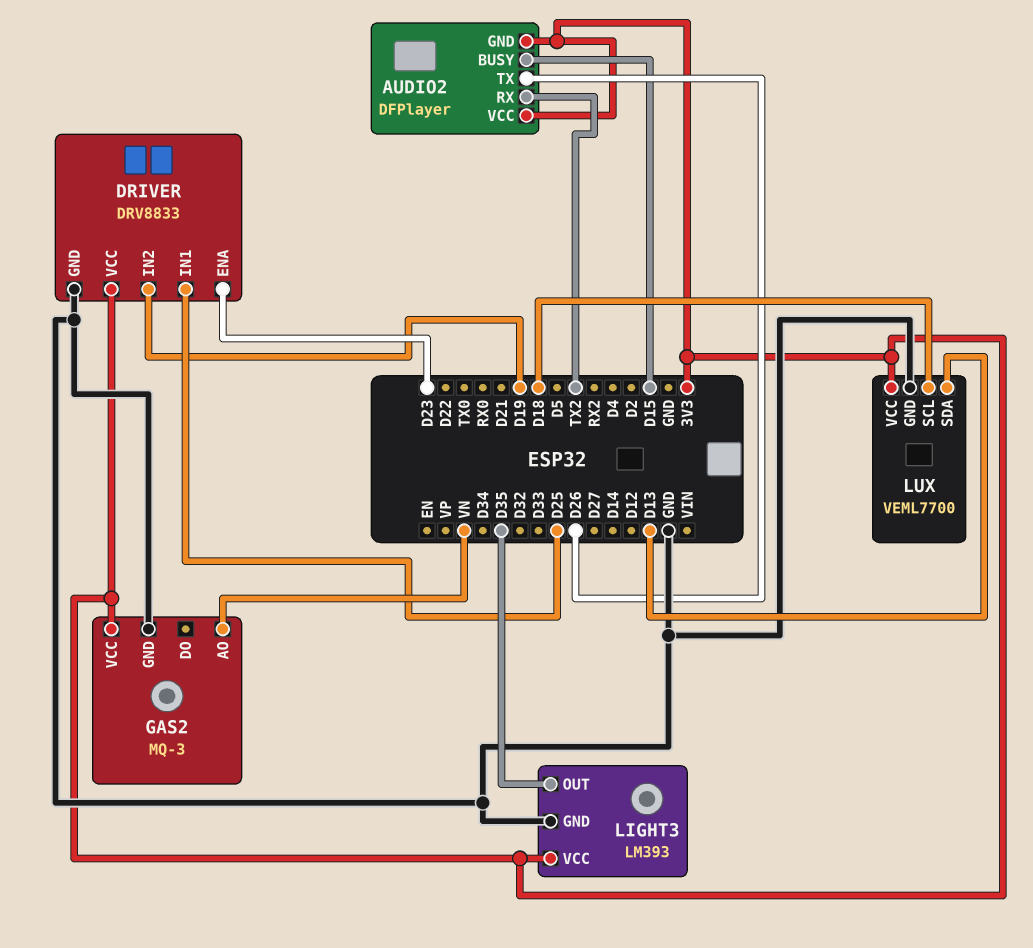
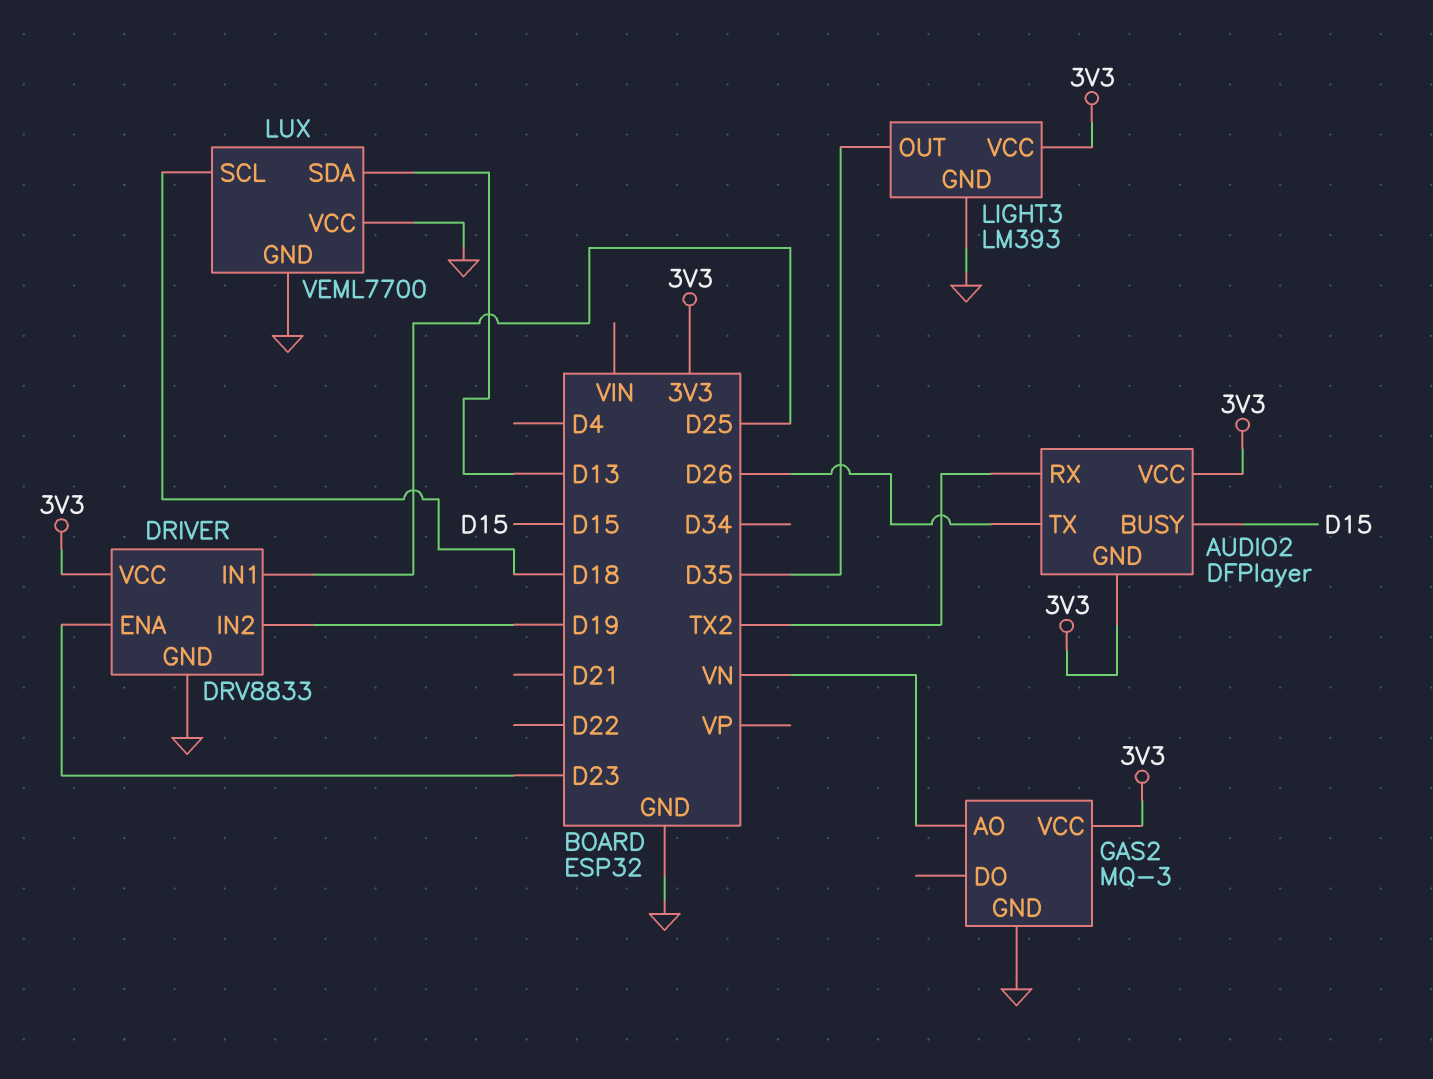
LUX pin VCC: 3V3 -> GND

